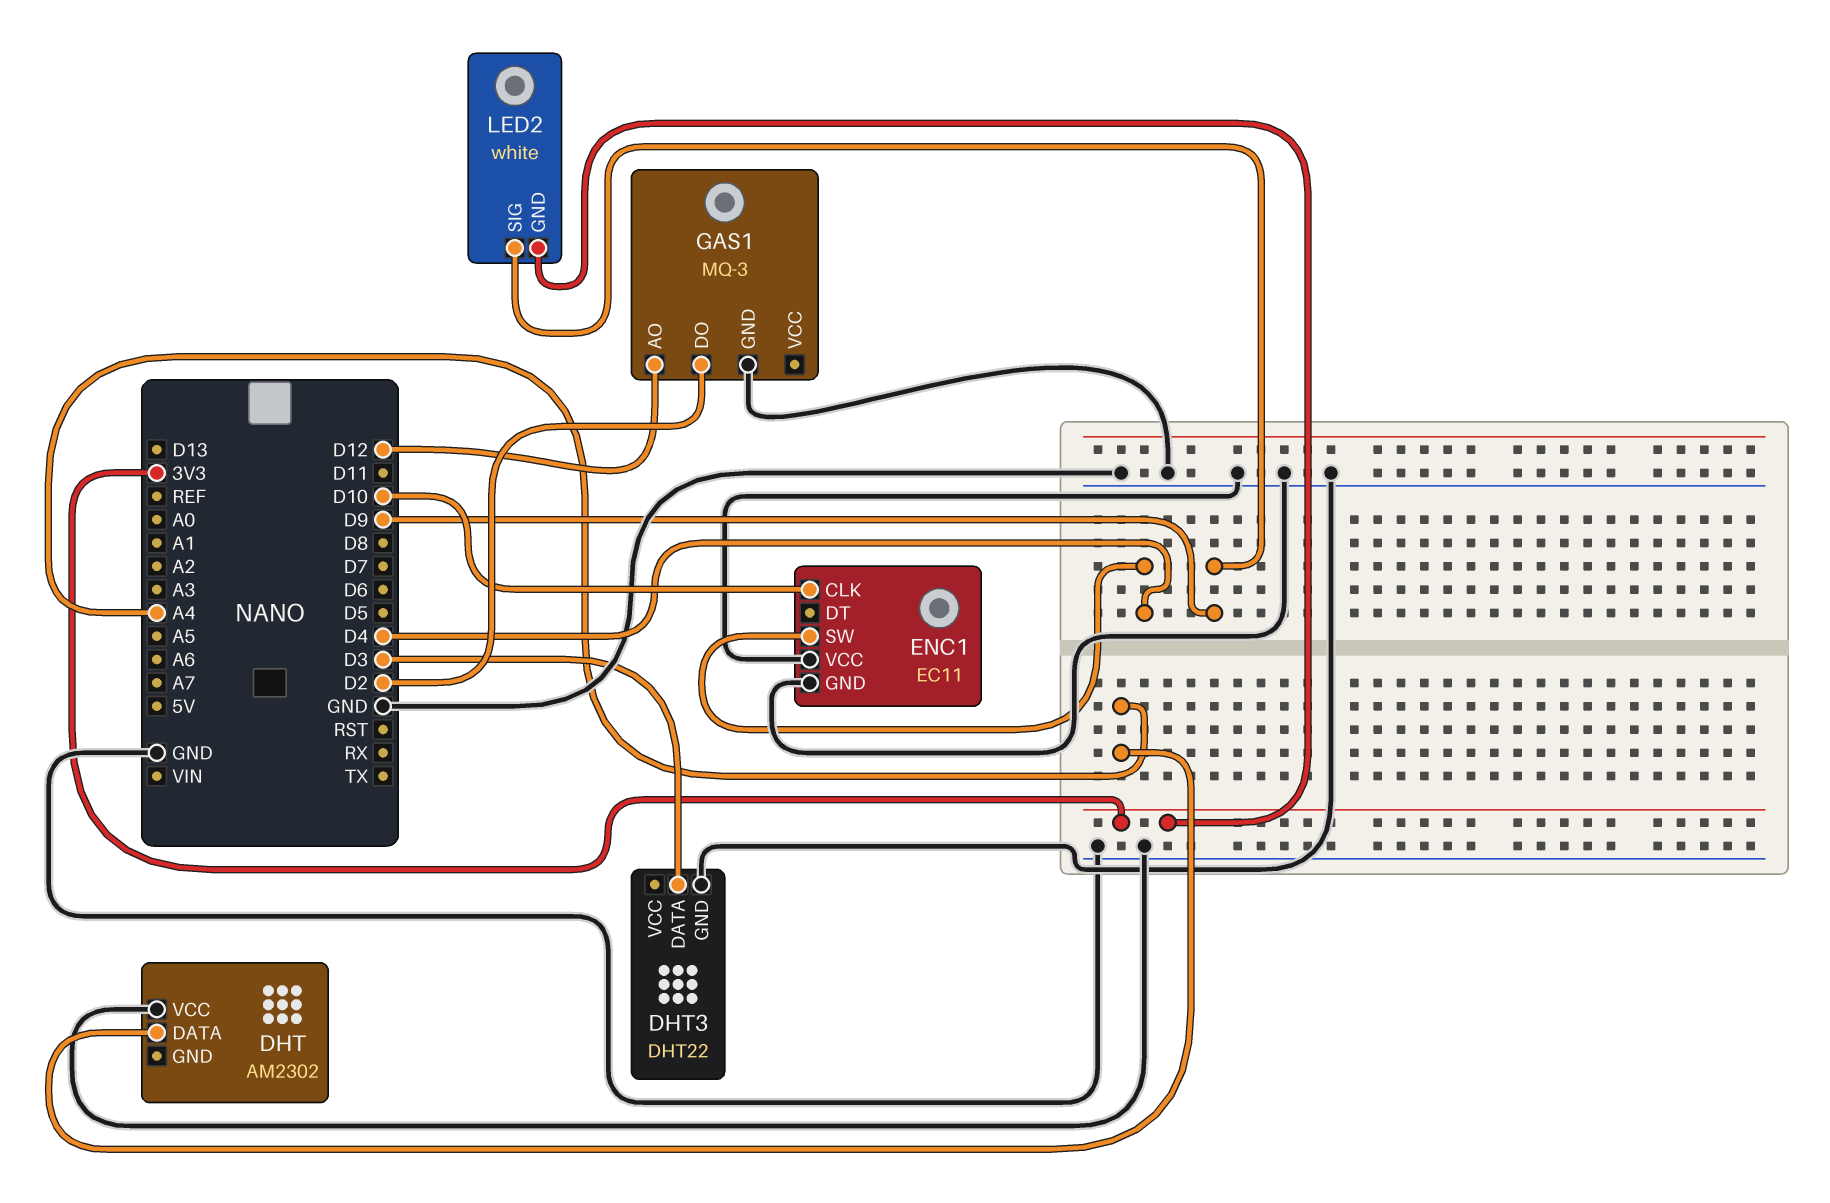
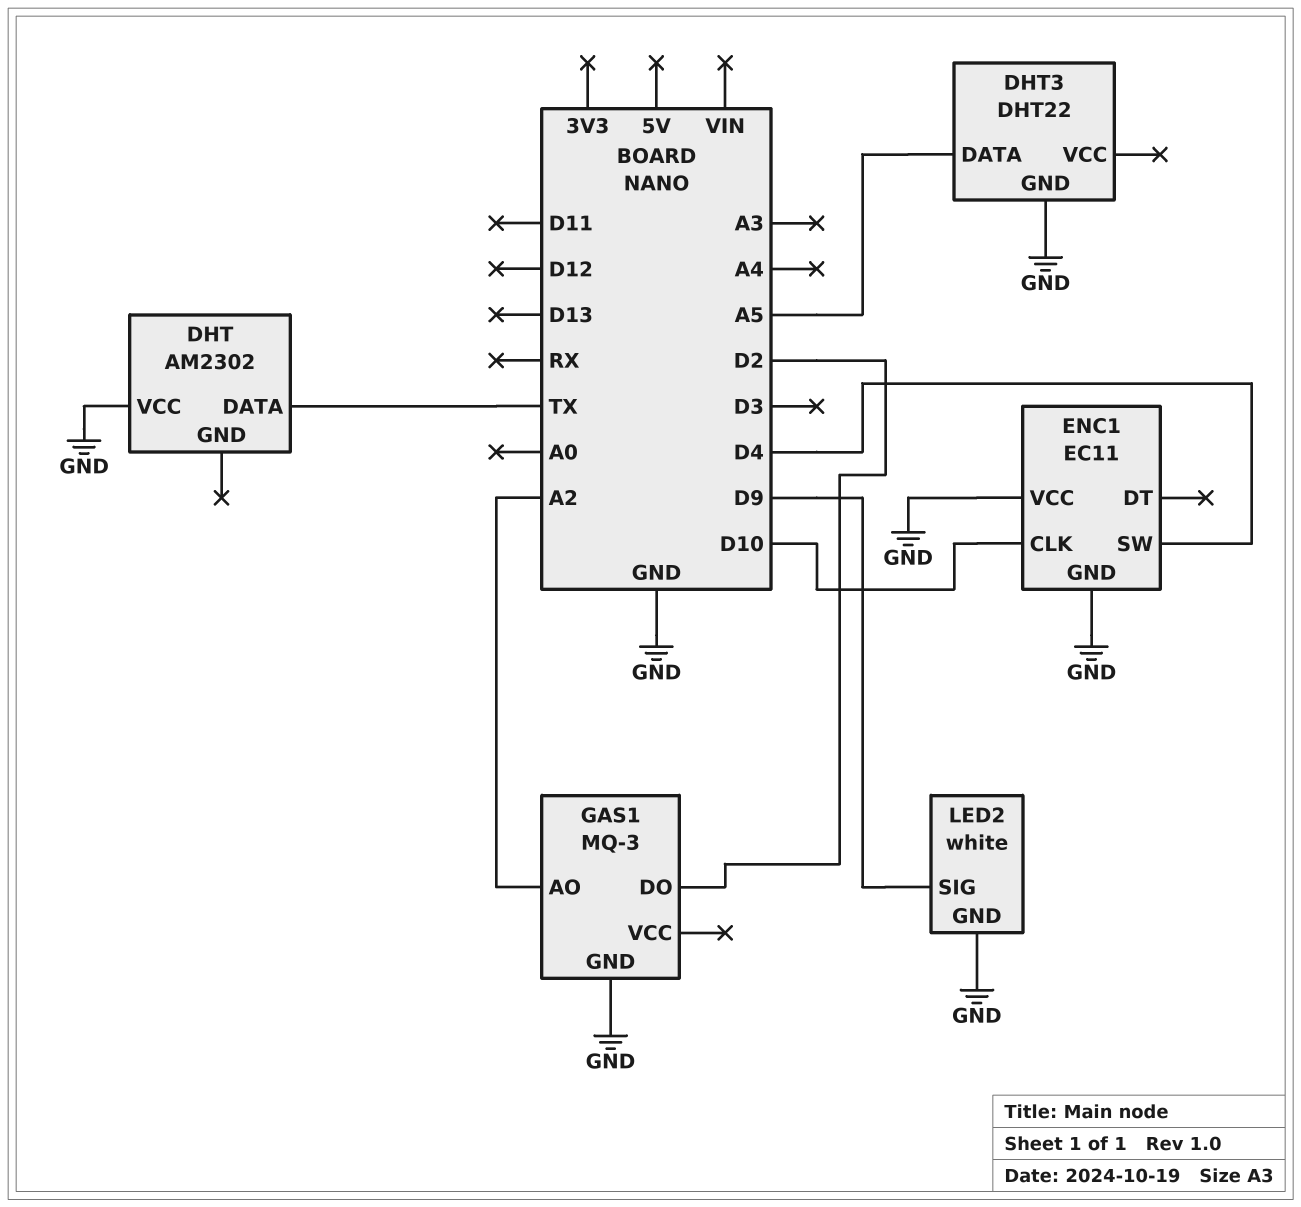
DHT pin DATA: A4 -> TX
DHT3 pin DATA: D3 -> A5
GAS1 pin AO: D12 -> A2
LED2 pin GND: 3V3 -> GND

